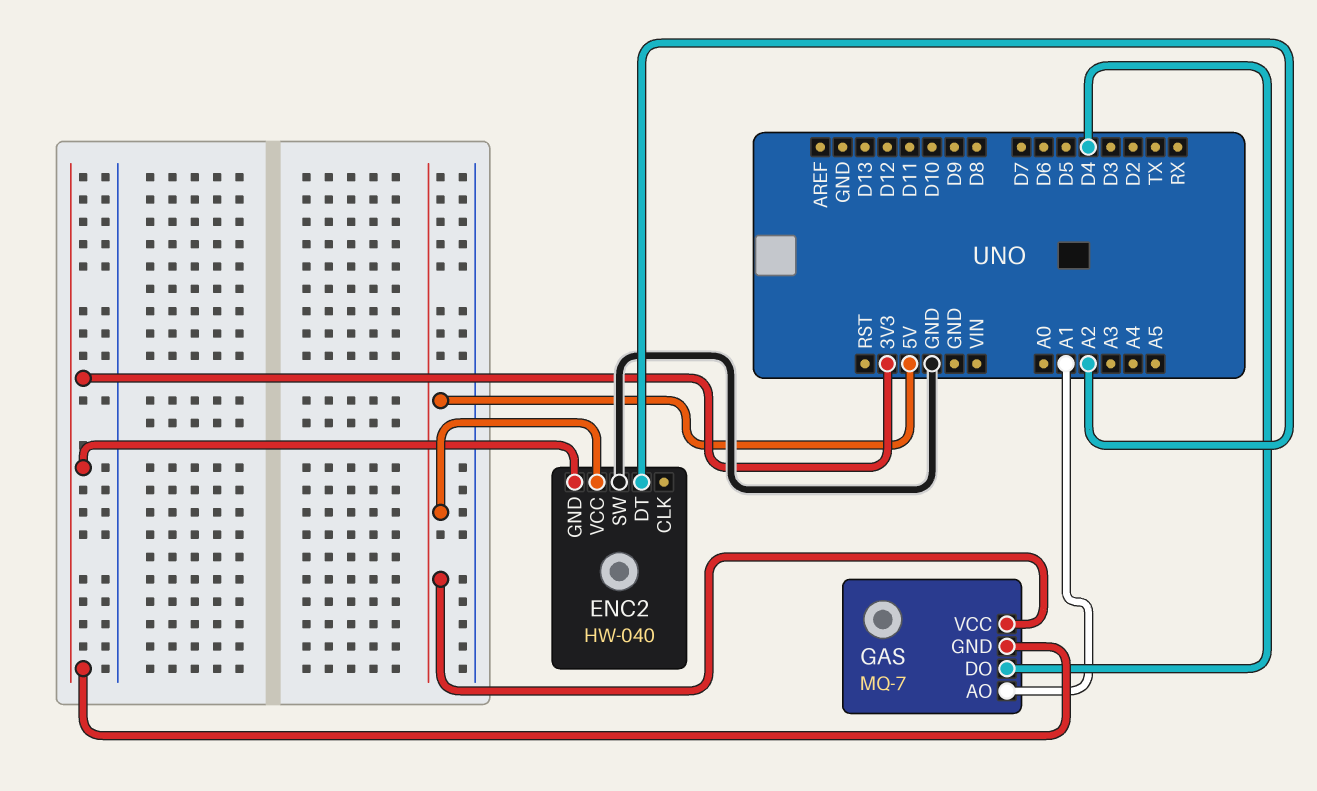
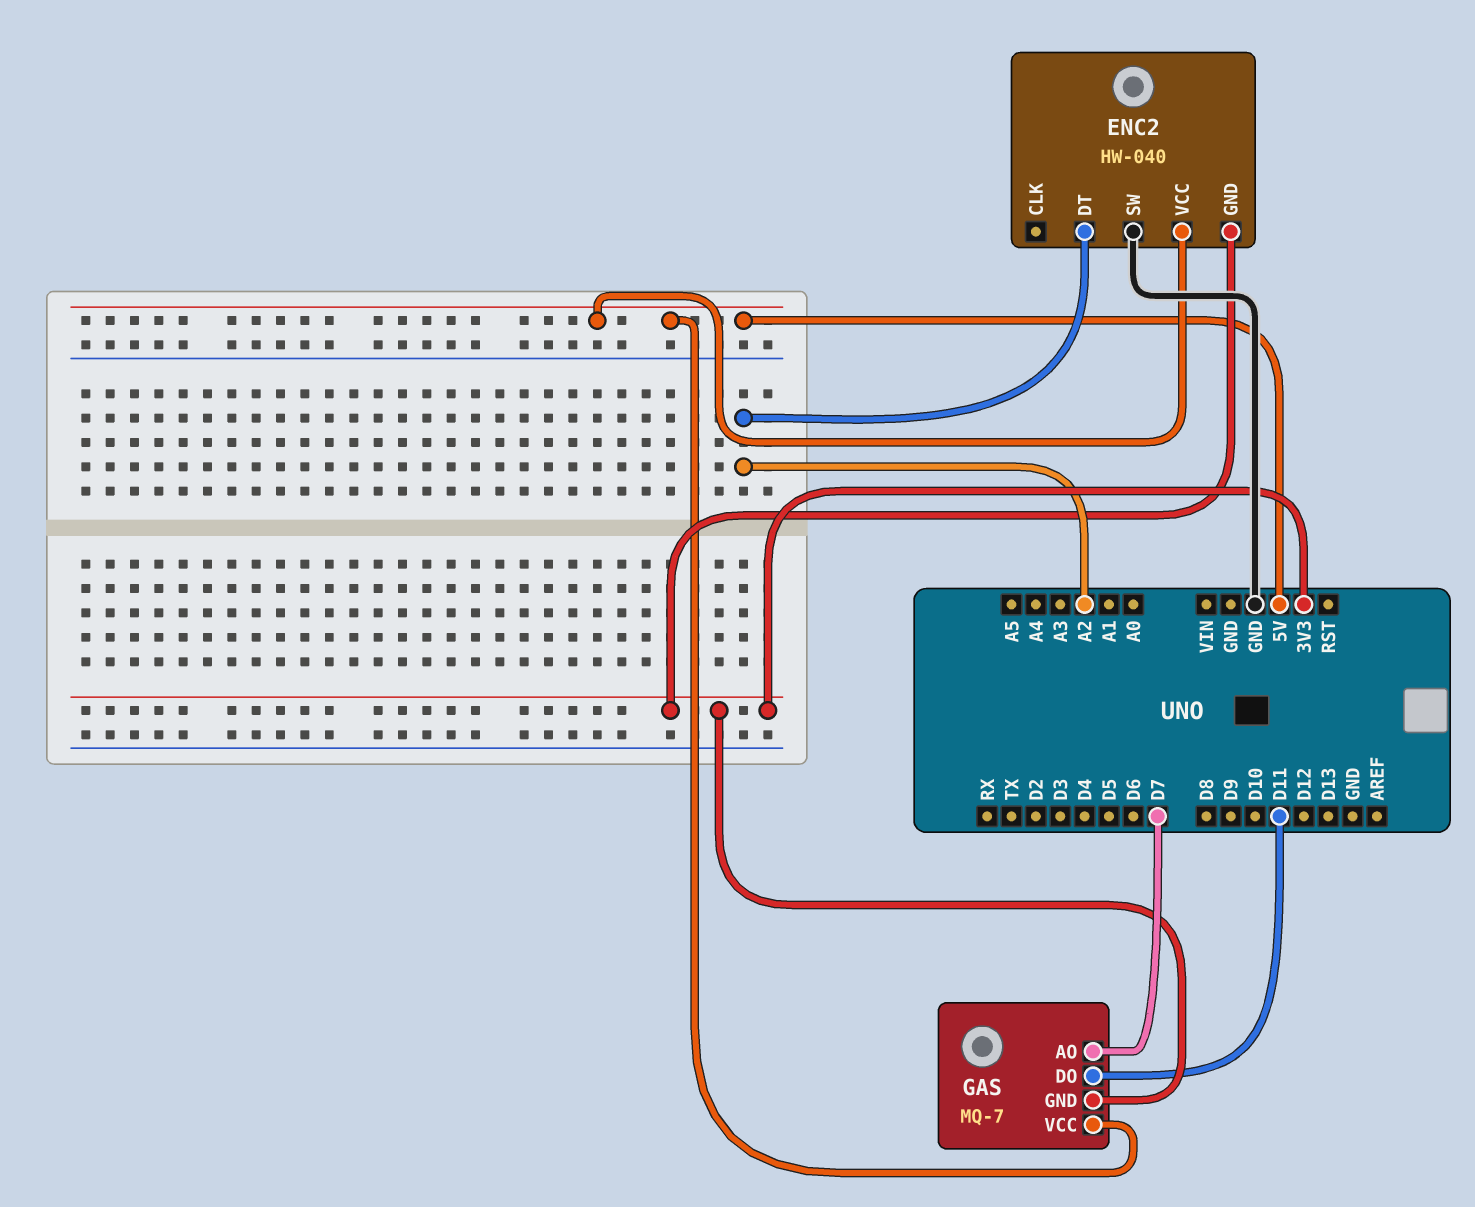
GAS pin AO: A1 -> D7
GAS pin DO: D4 -> D11

